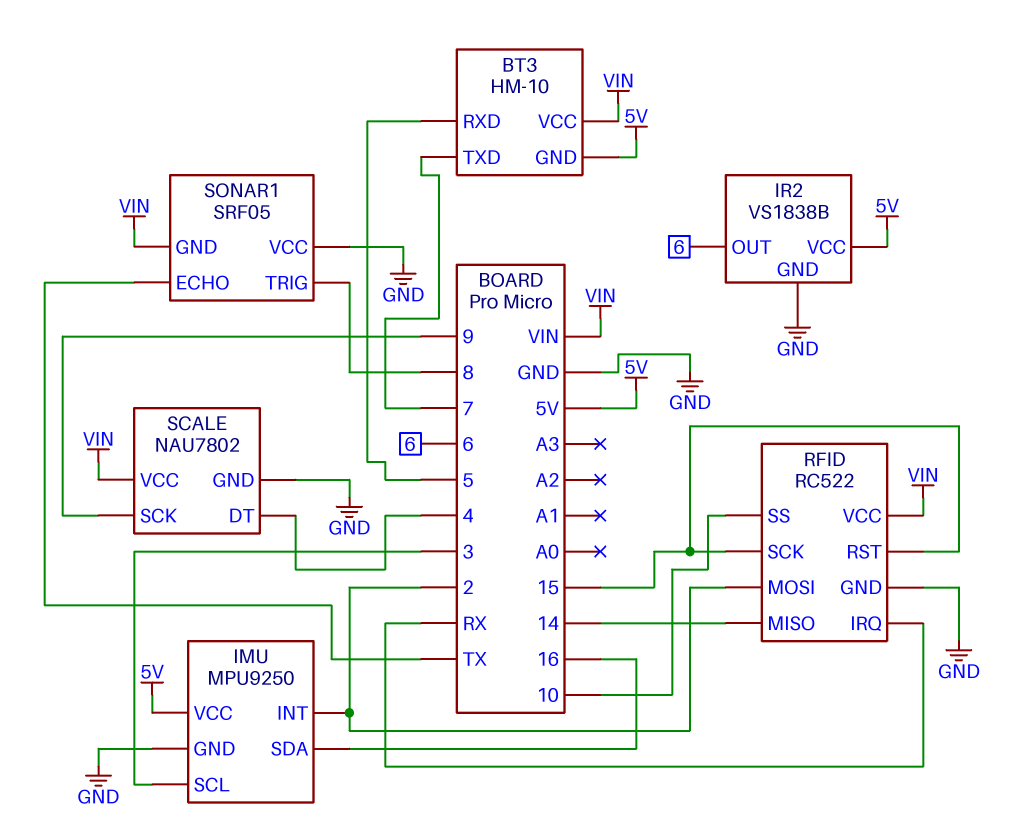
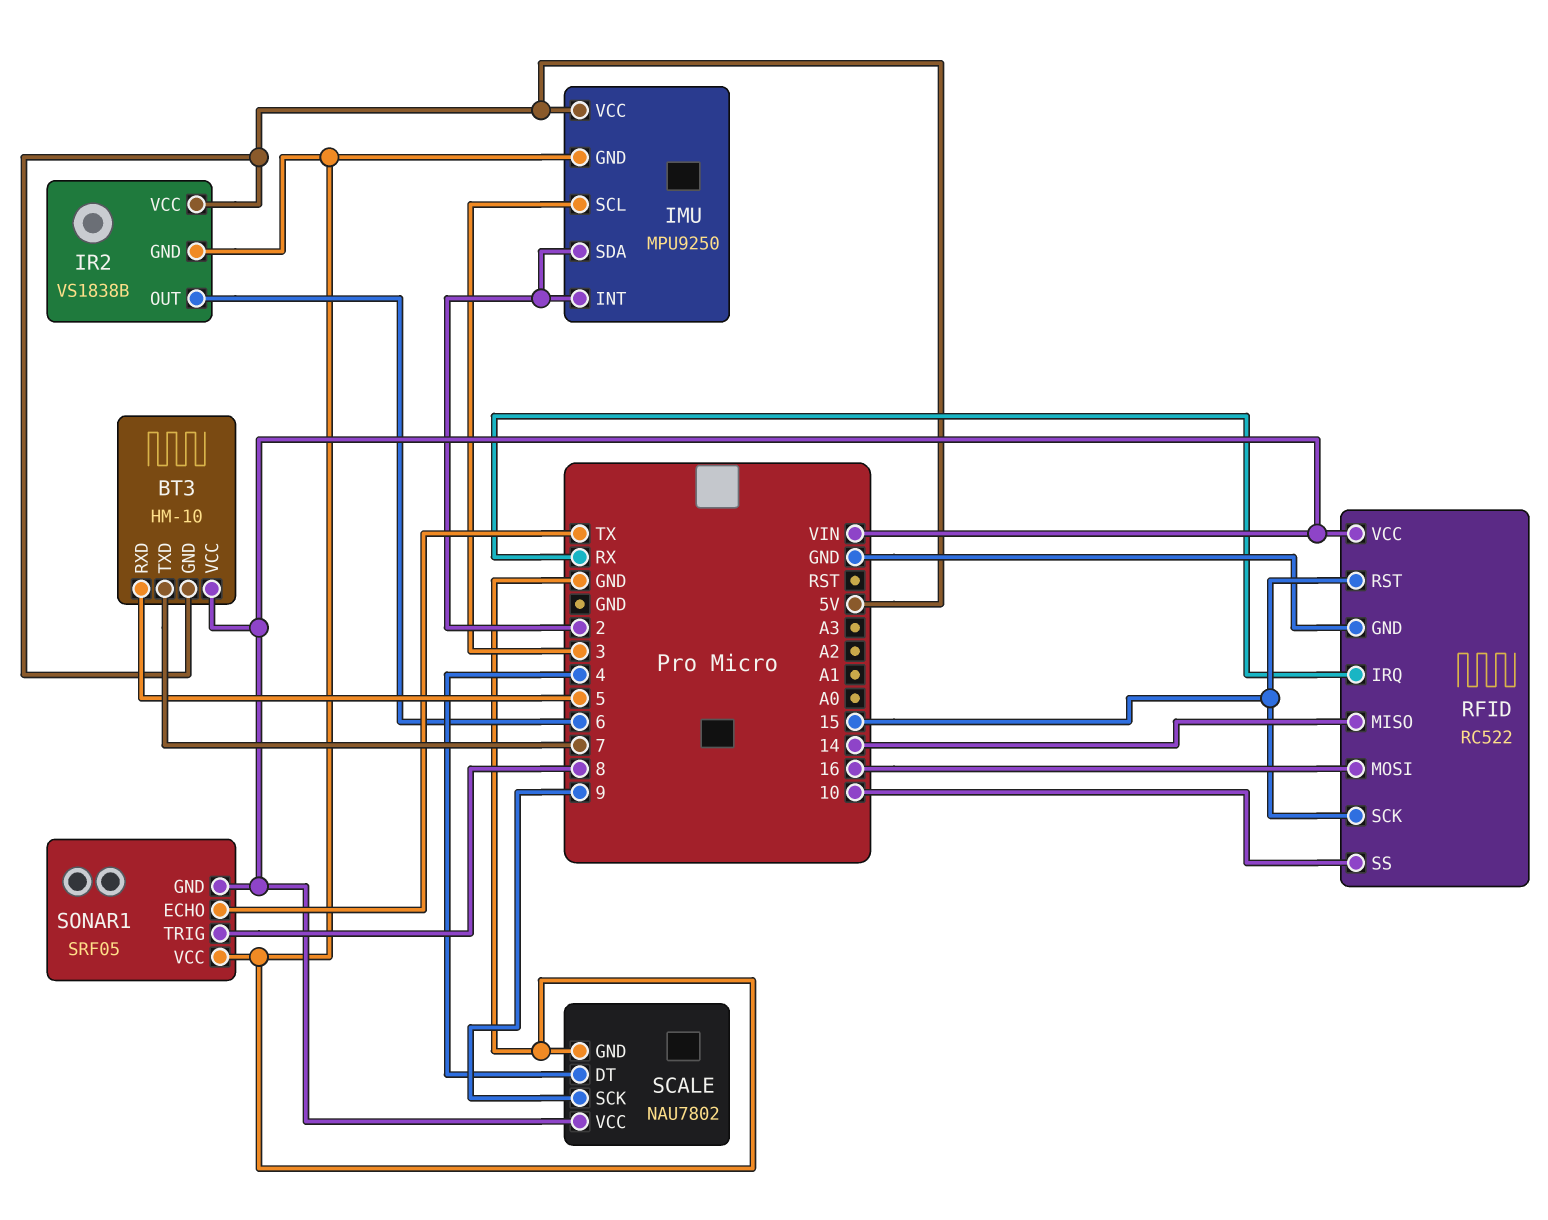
IMU pin SDA: 16 -> 2
RFID pin MOSI: 2 -> 16

